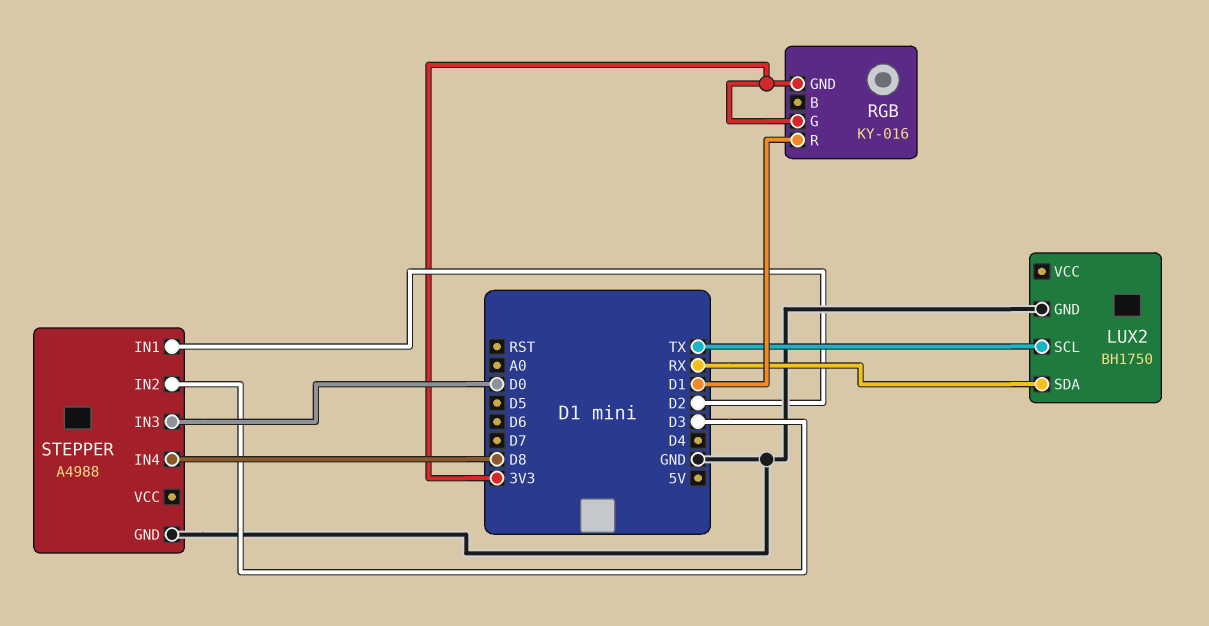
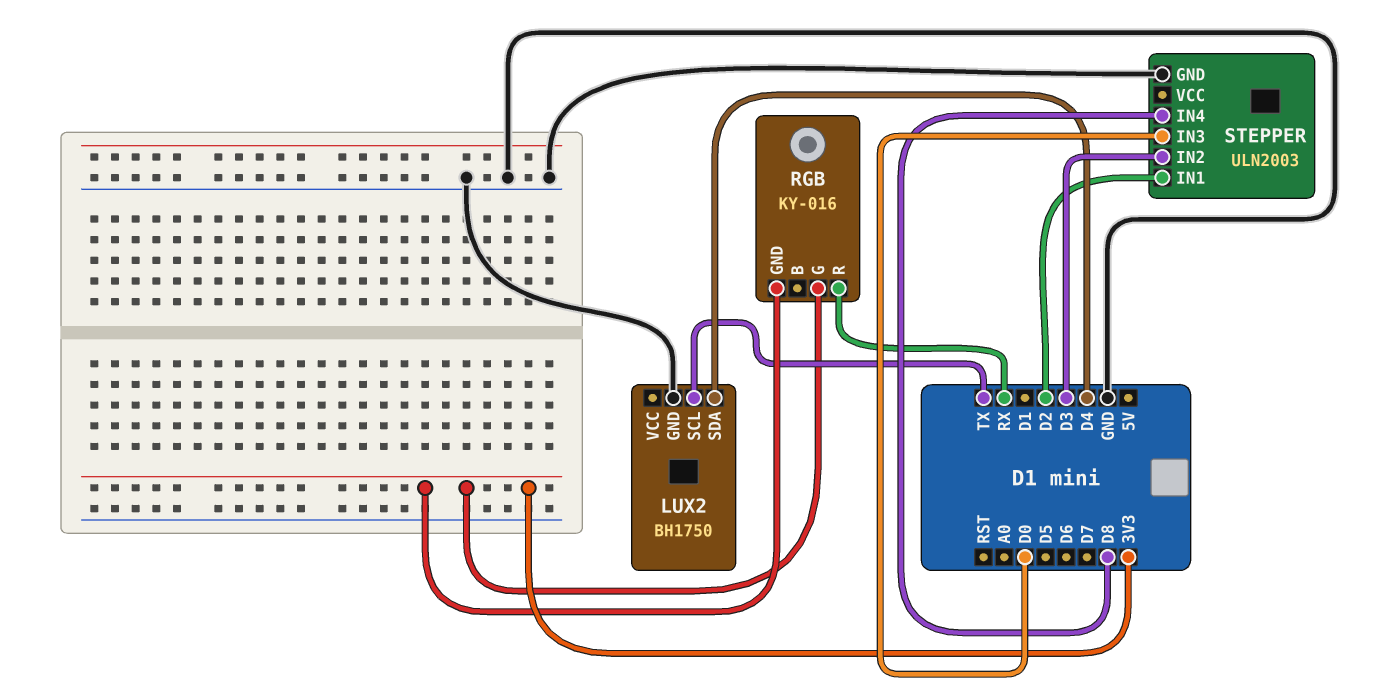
LUX2 pin SDA: RX -> D4
RGB pin R: D1 -> RX
STEPPER: A4988 -> ULN2003

